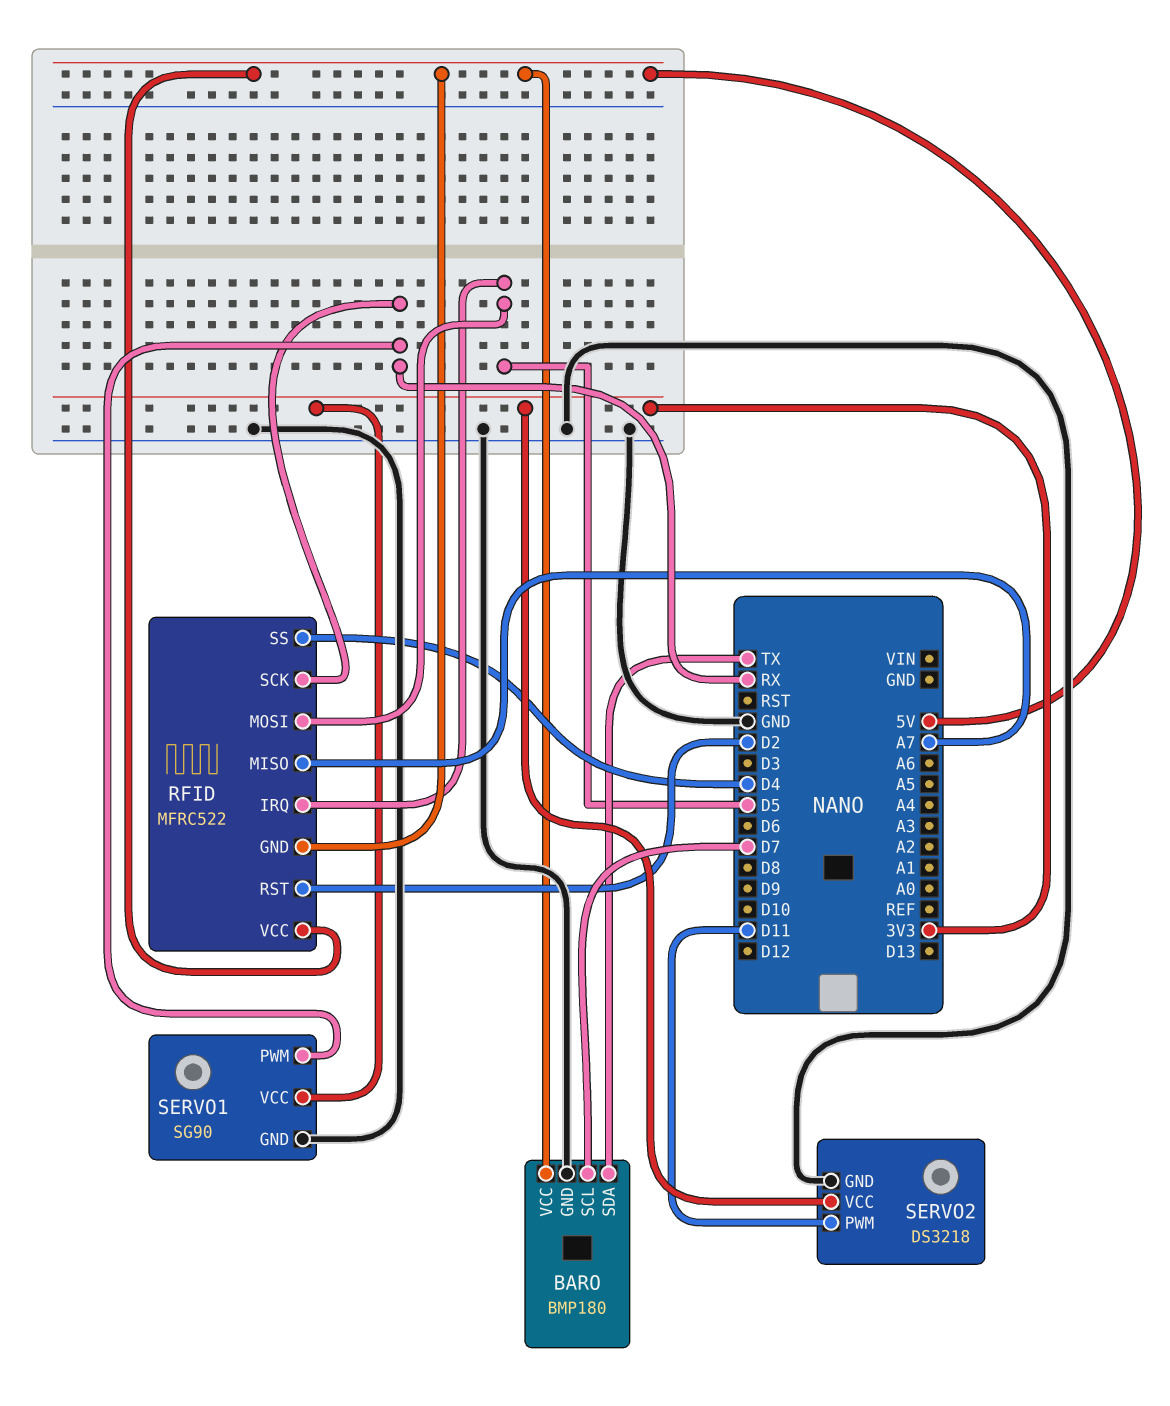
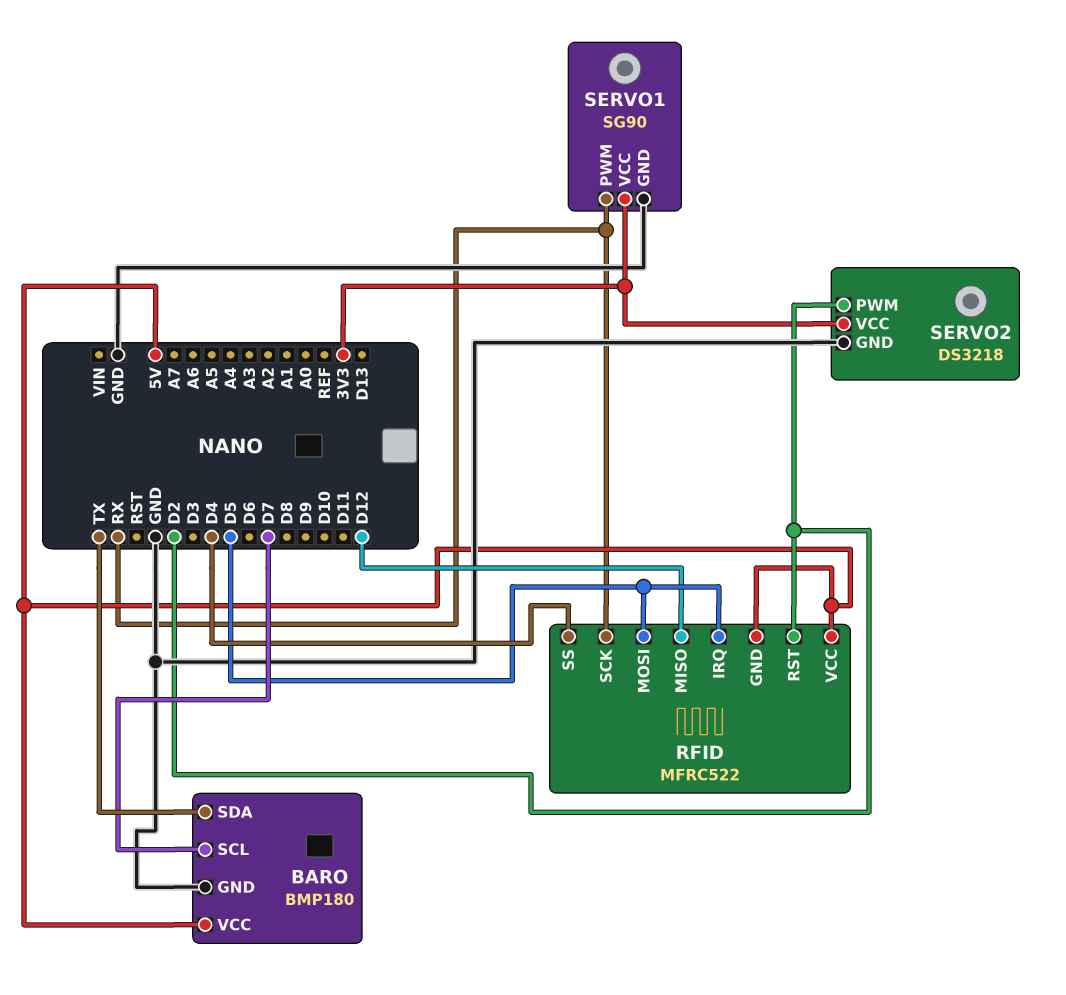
RFID pin MISO: A7 -> D12
SERVO2 pin PWM: D11 -> D2

